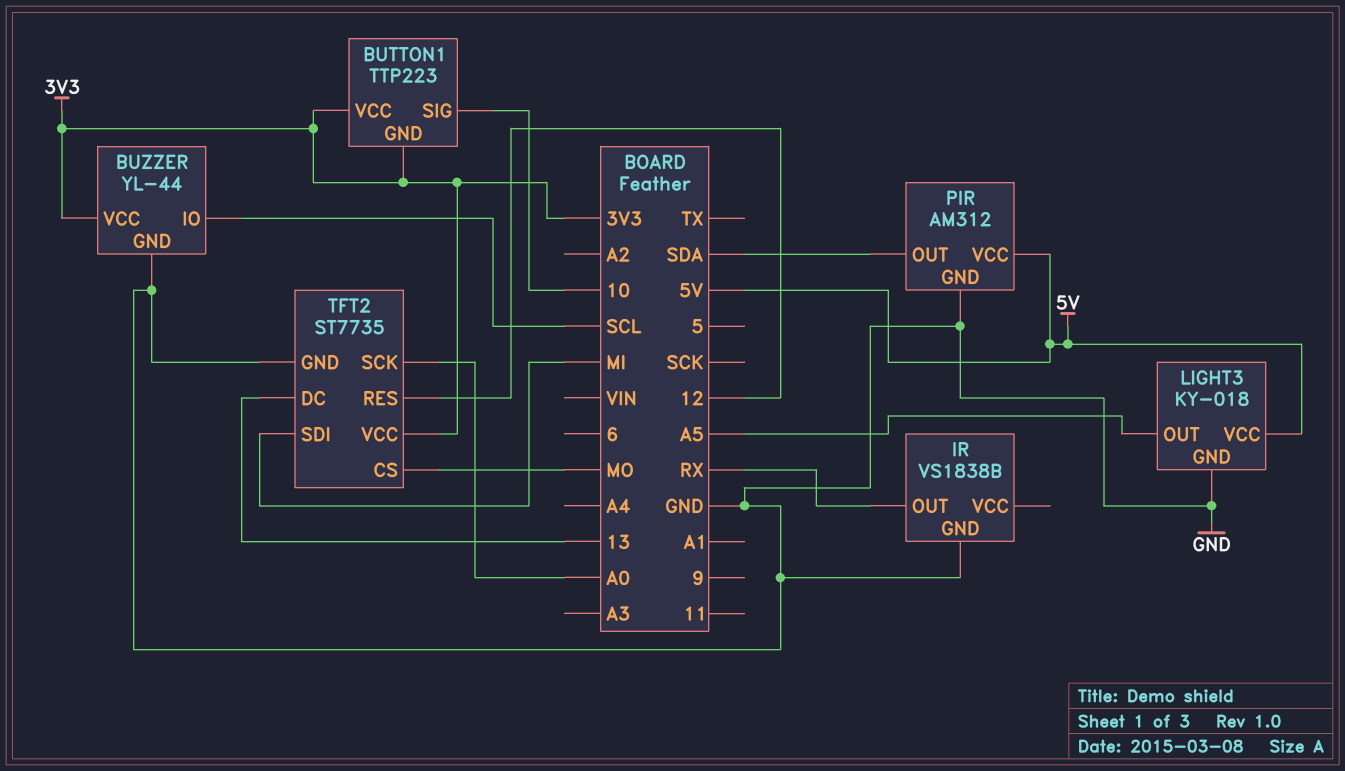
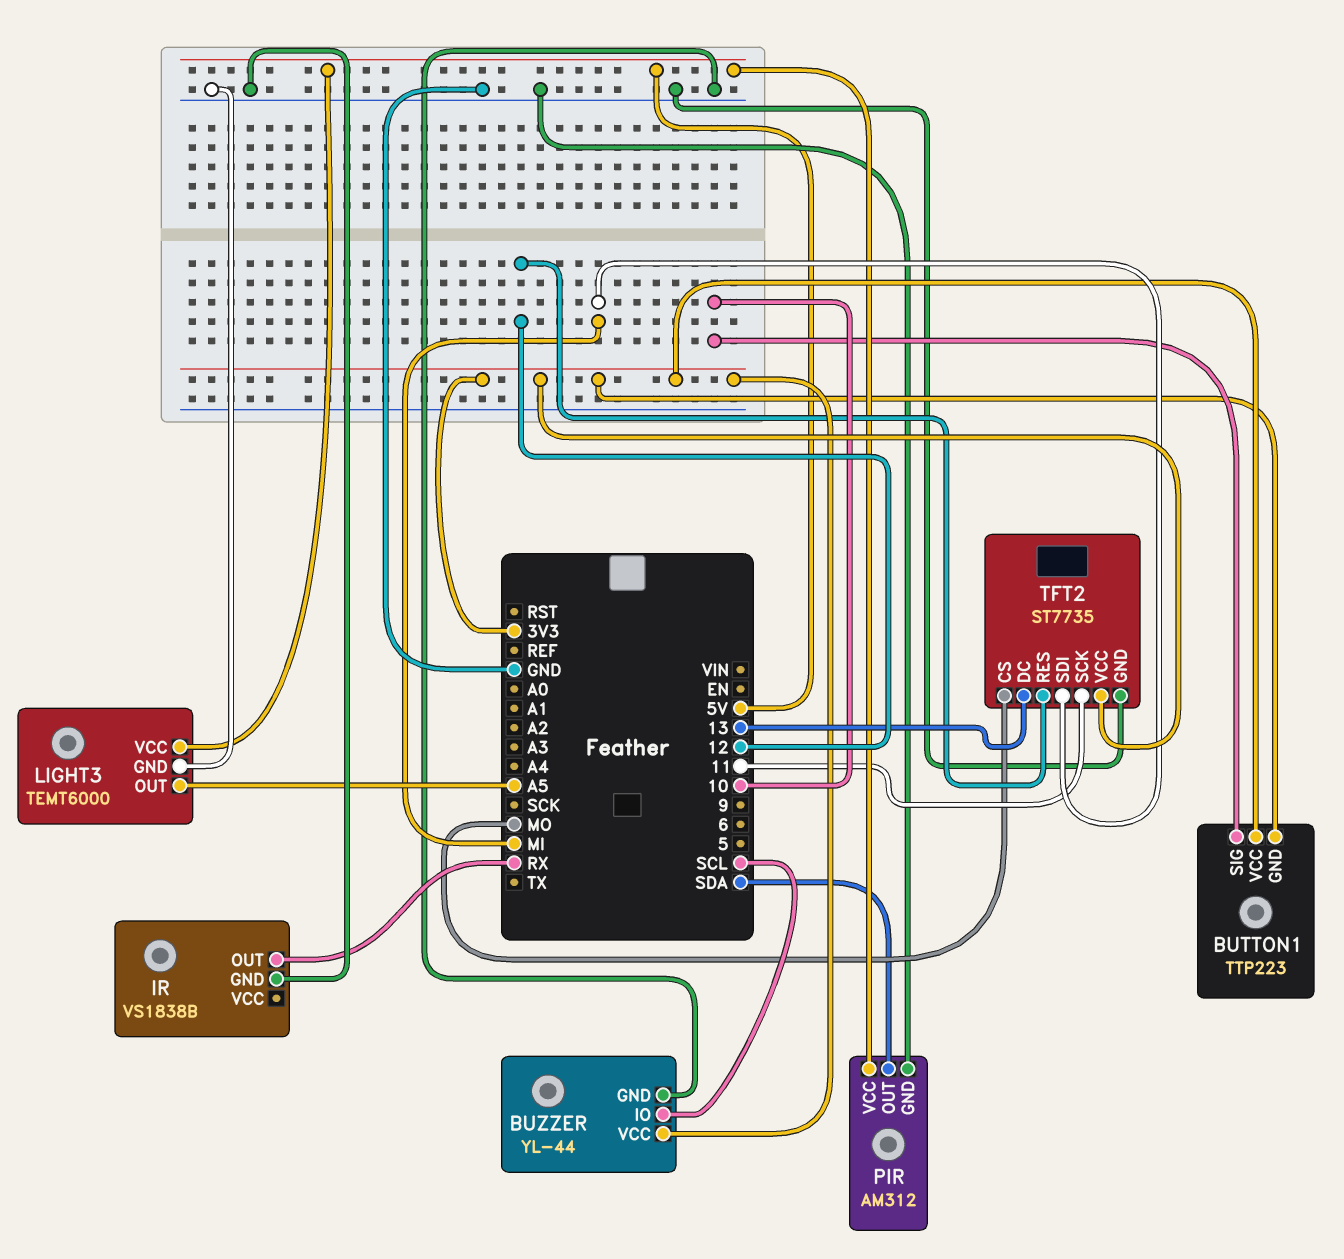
LIGHT3: KY-018 -> TEMT6000
TFT2 pin SCK: A0 -> 11

